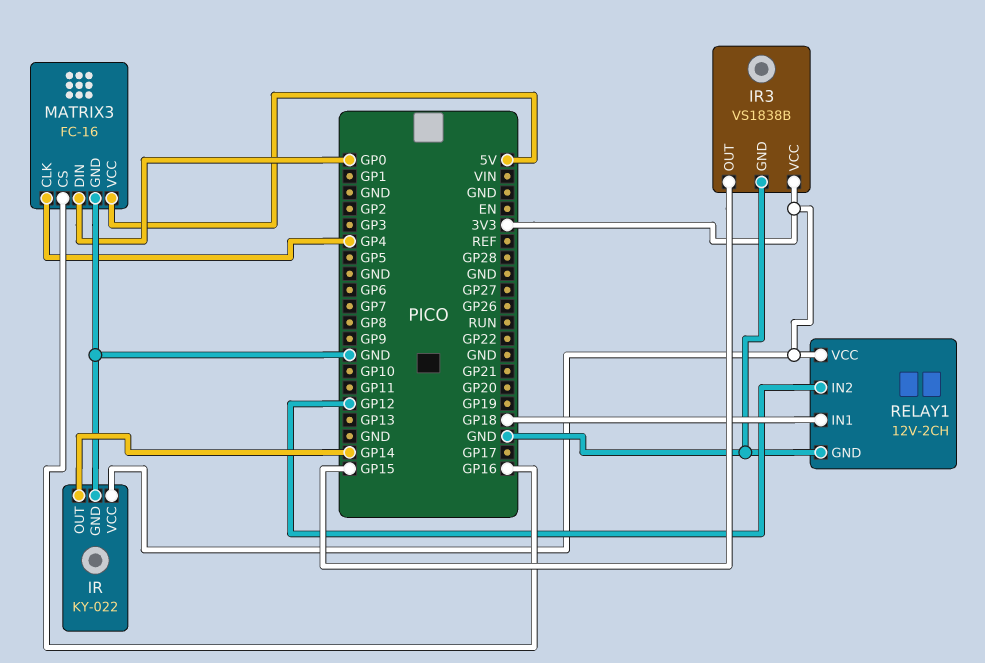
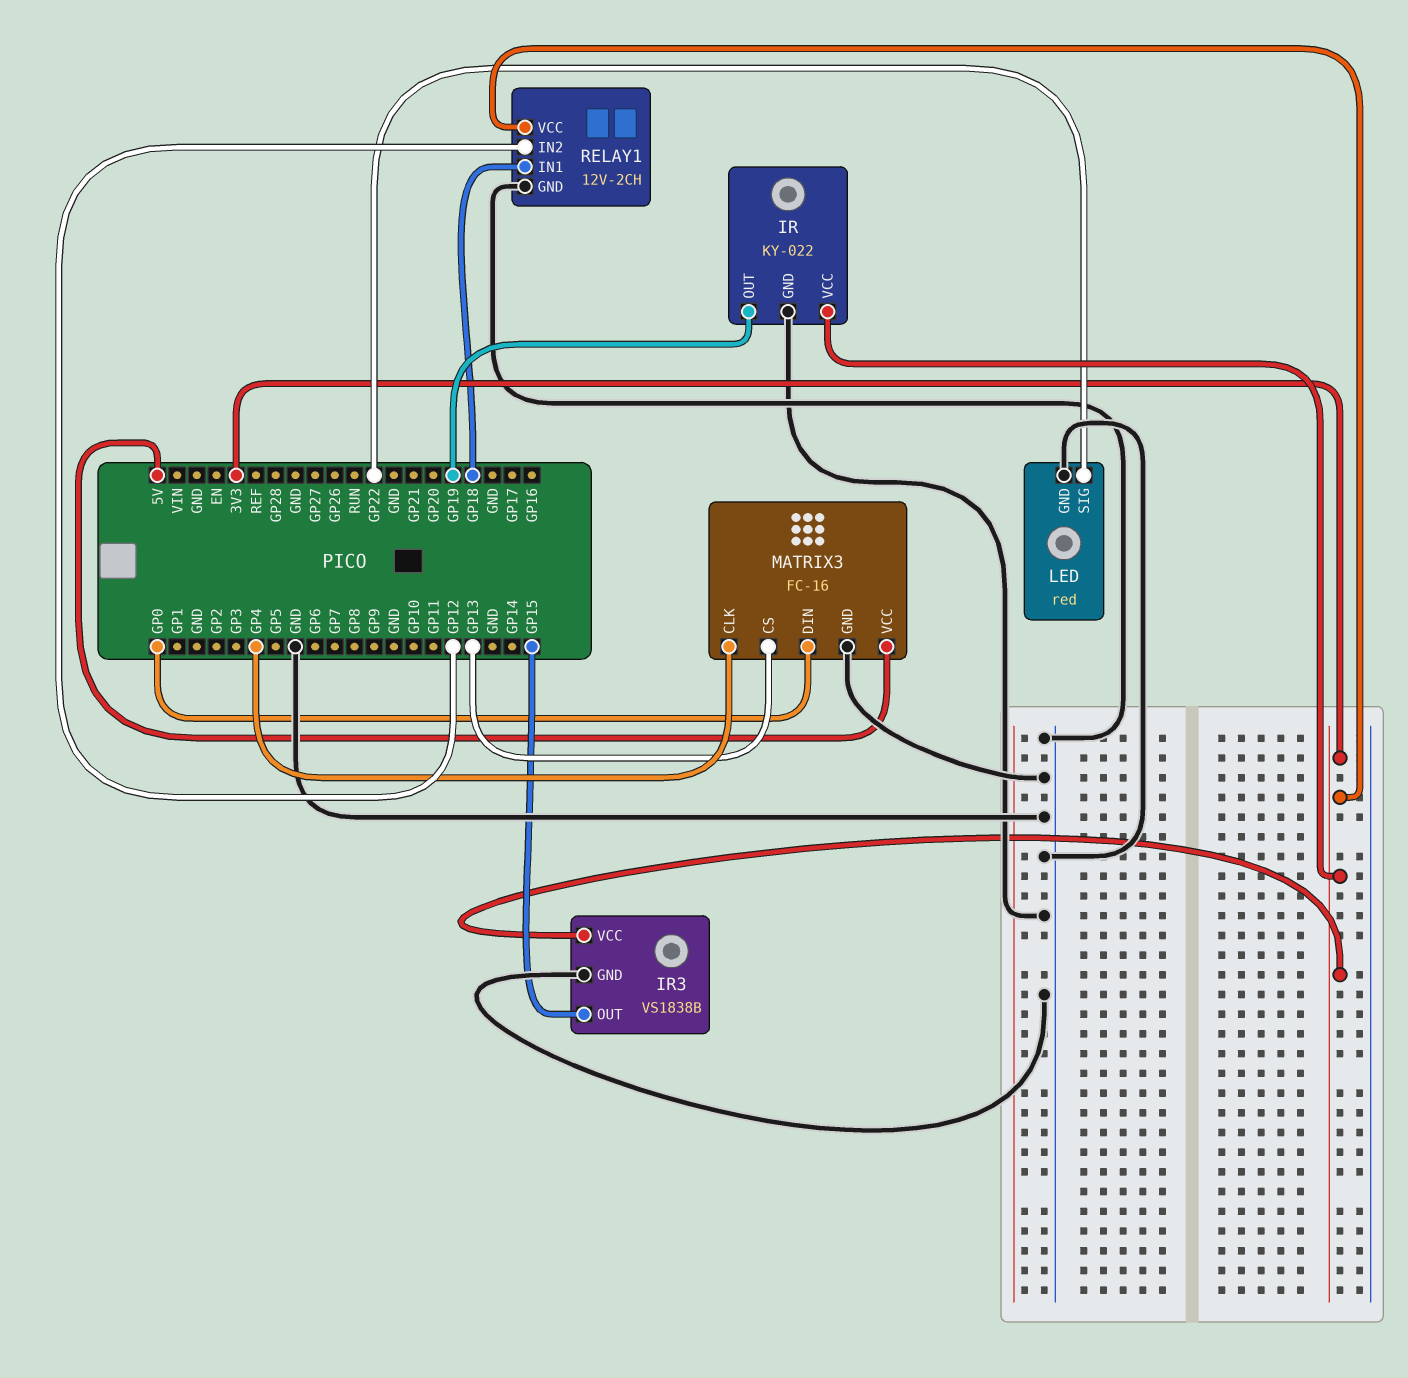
IR pin OUT: GP14 -> GP19
LED: none -> red
LED pin GND: none -> GND
LED pin SIG: none -> GP22
MATRIX3 pin CS: GP16 -> GP13

